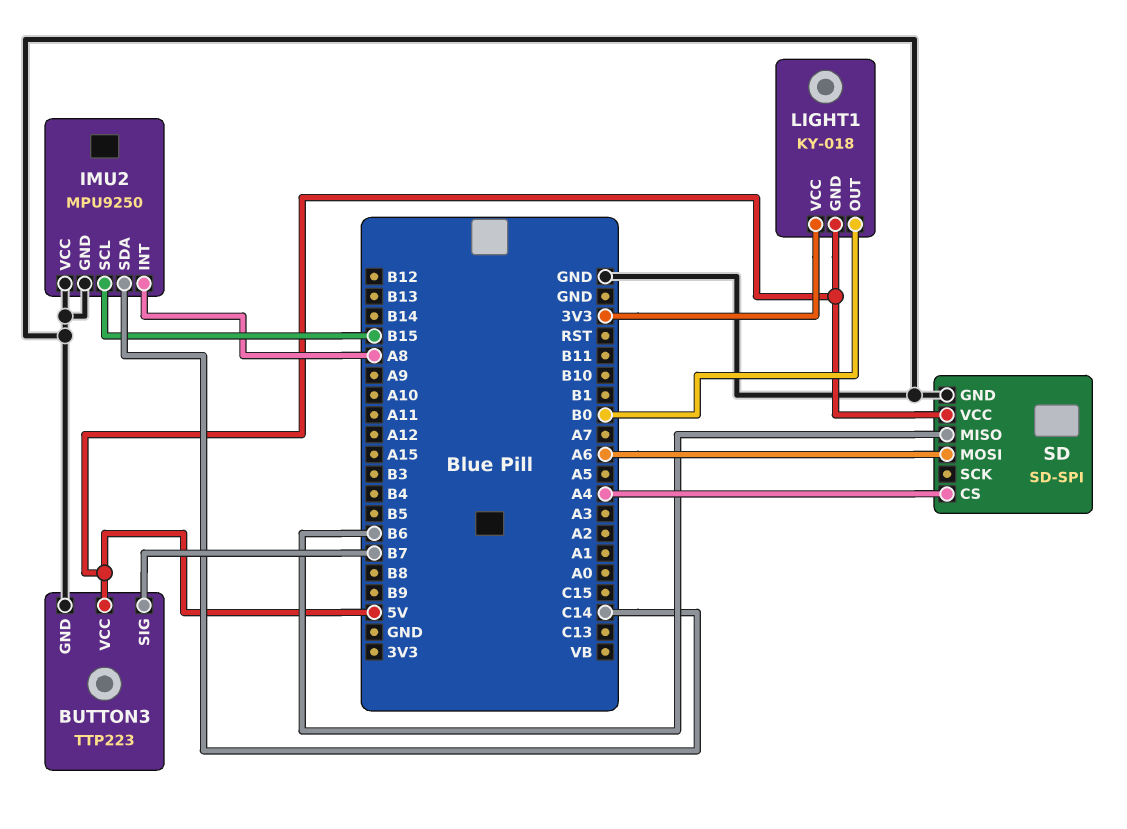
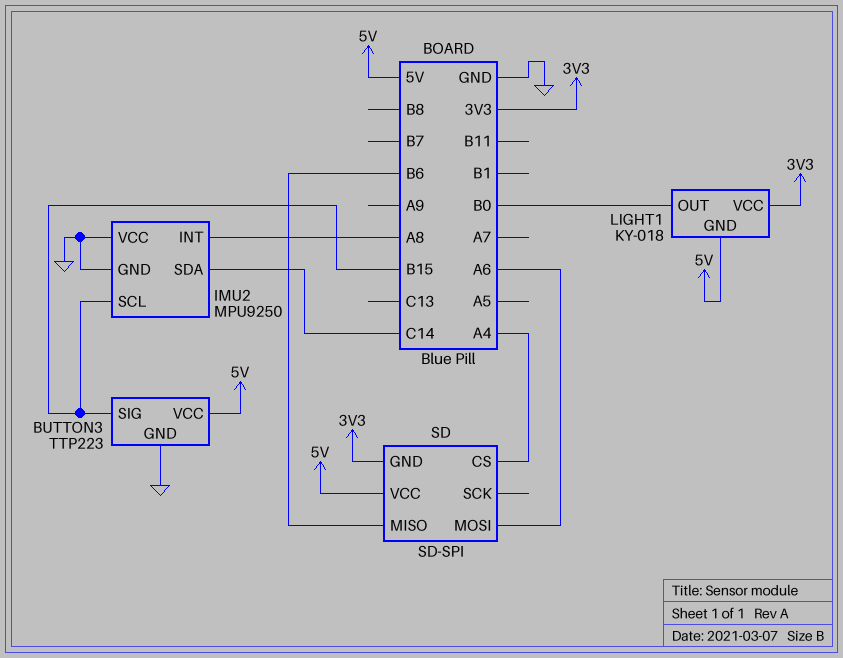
BUTTON3 pin SIG: B7 -> B15
SD pin GND: GND -> 3V3

